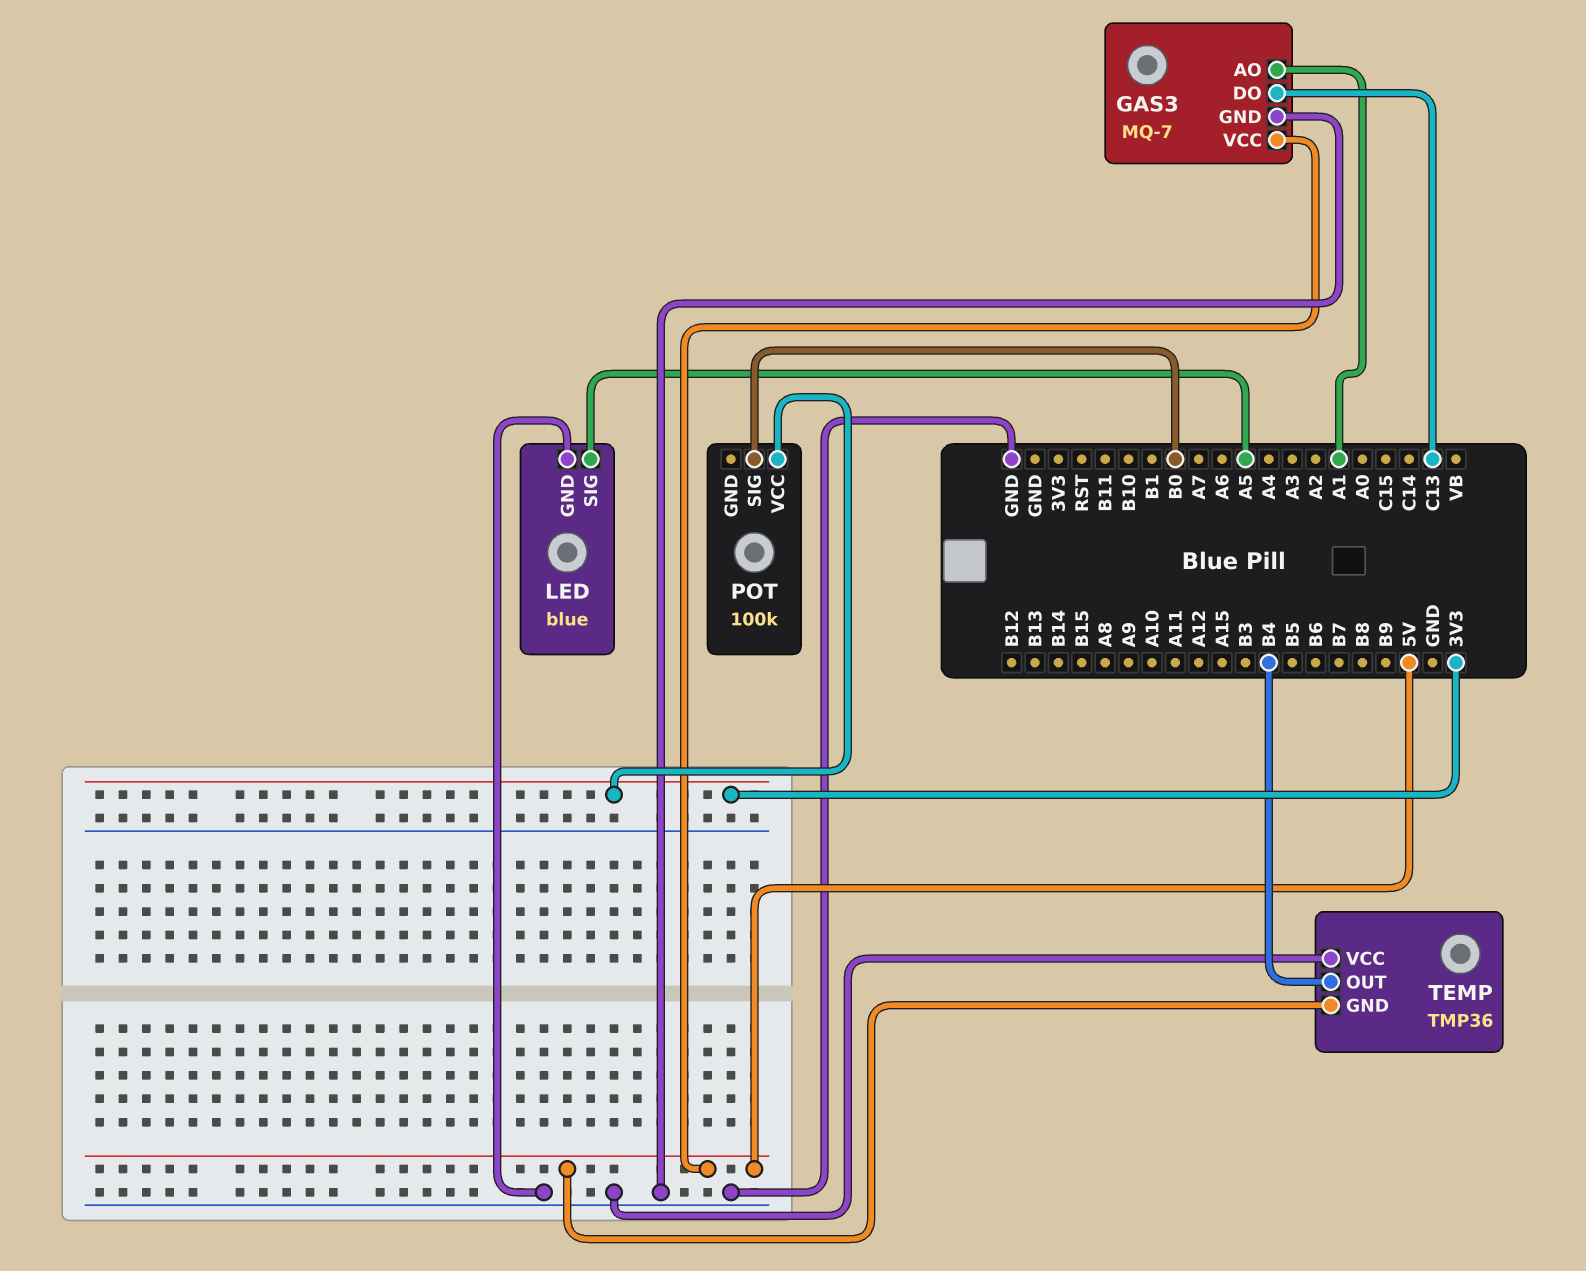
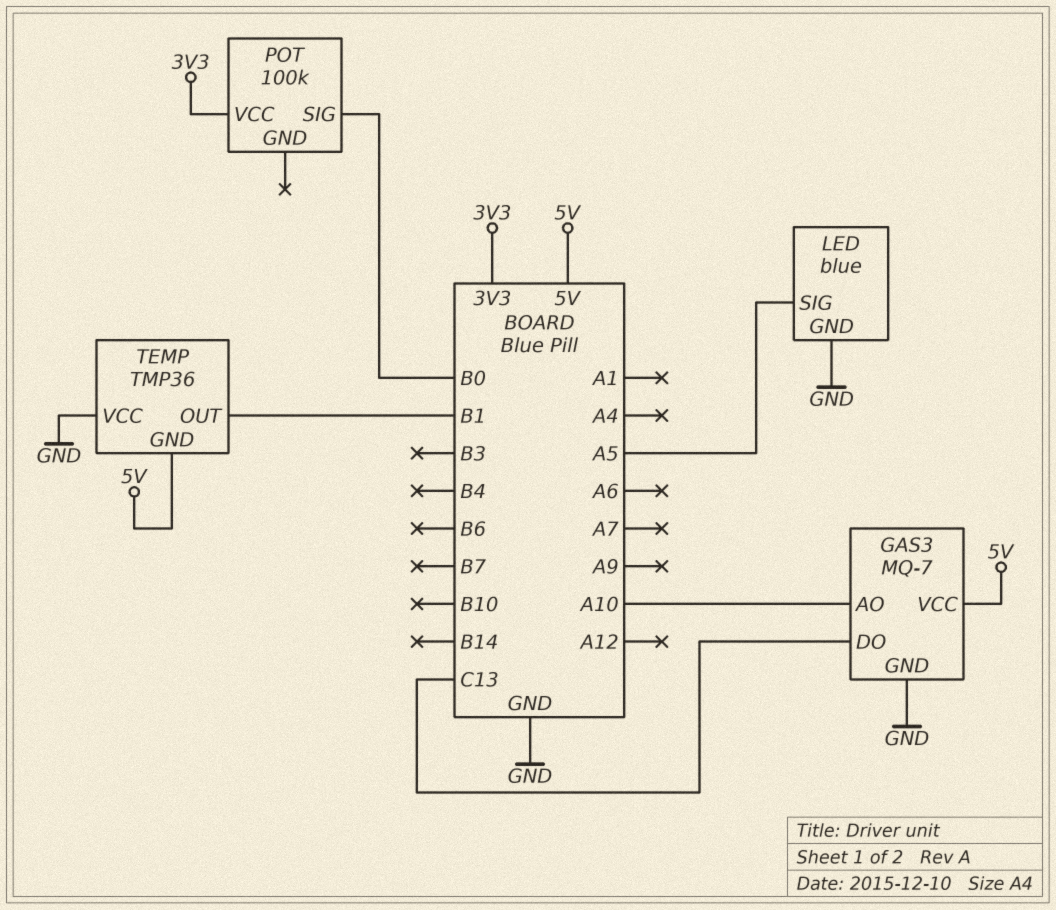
GAS3 pin AO: A1 -> A10
TEMP pin OUT: B4 -> B1

